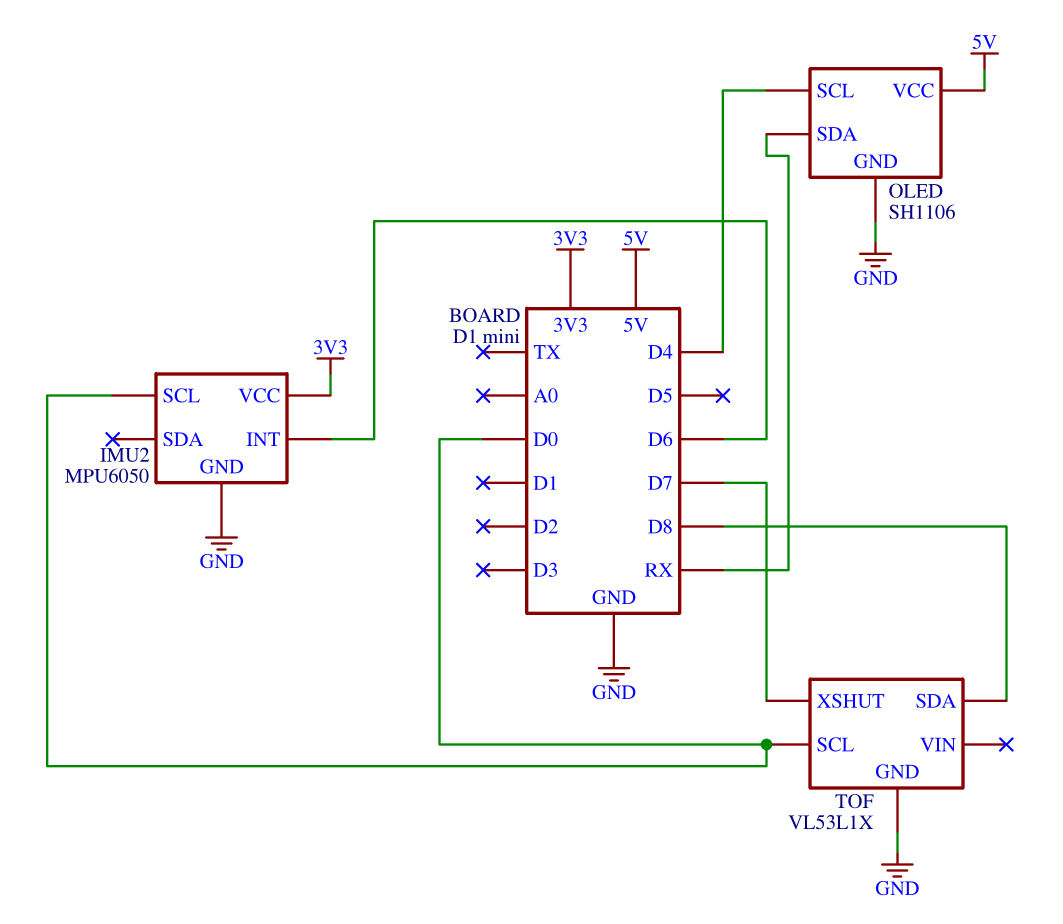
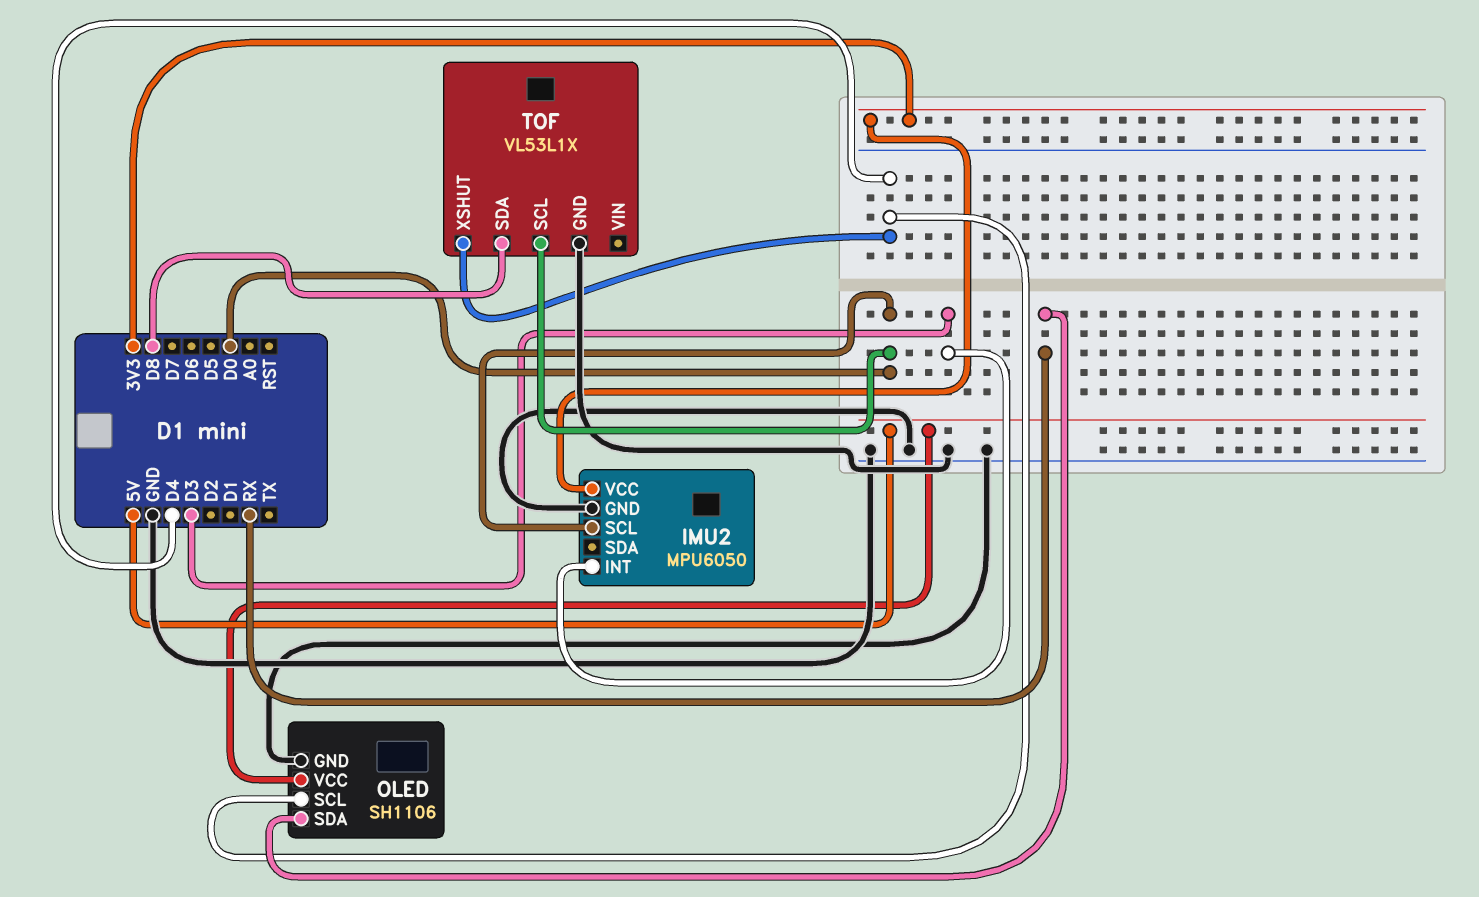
IMU2 pin INT: D6 -> D3
TOF pin XSHUT: D7 -> D4

